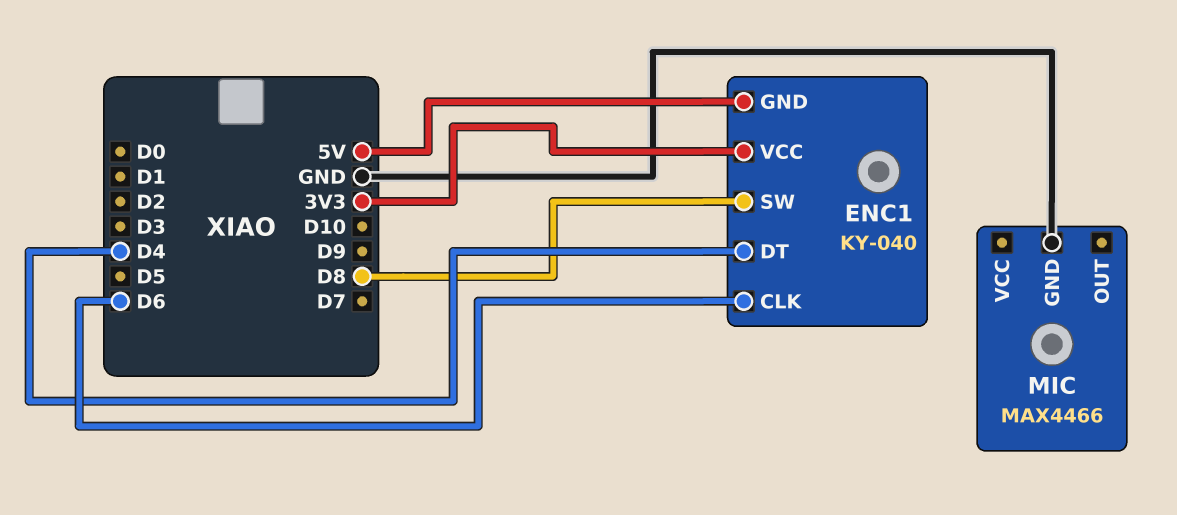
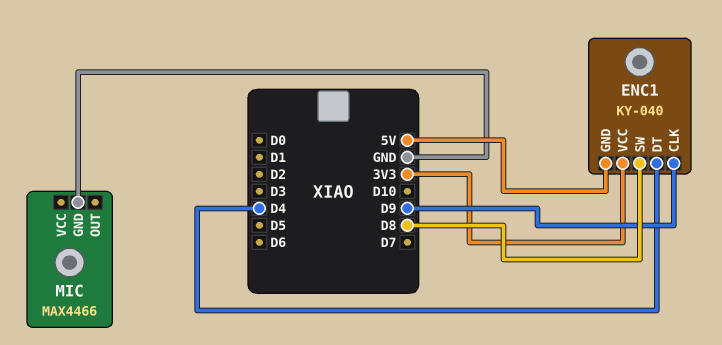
ENC1 pin CLK: D6 -> D9

